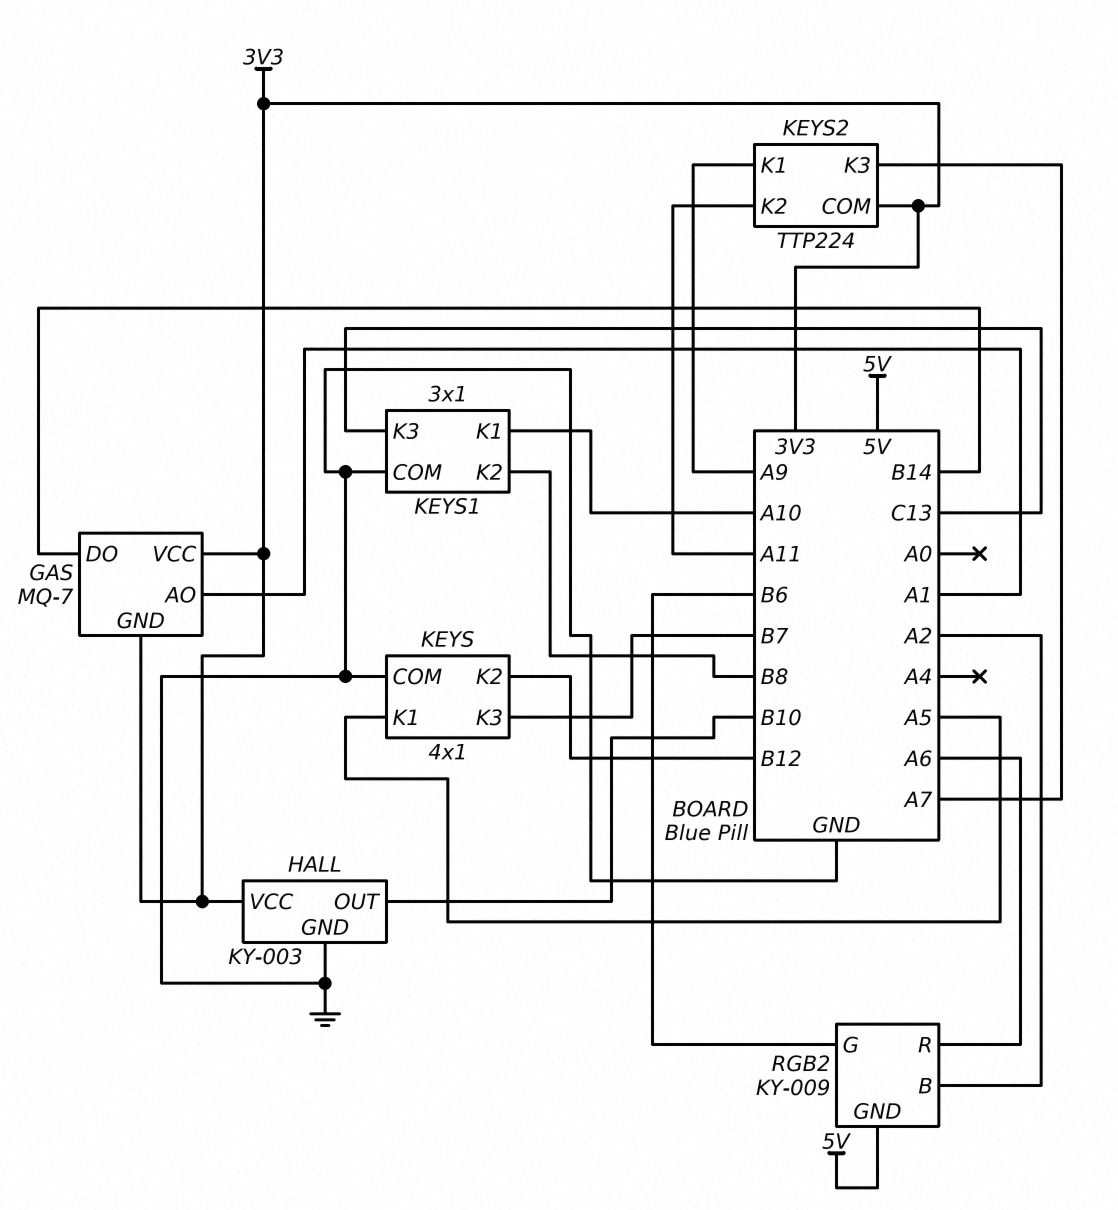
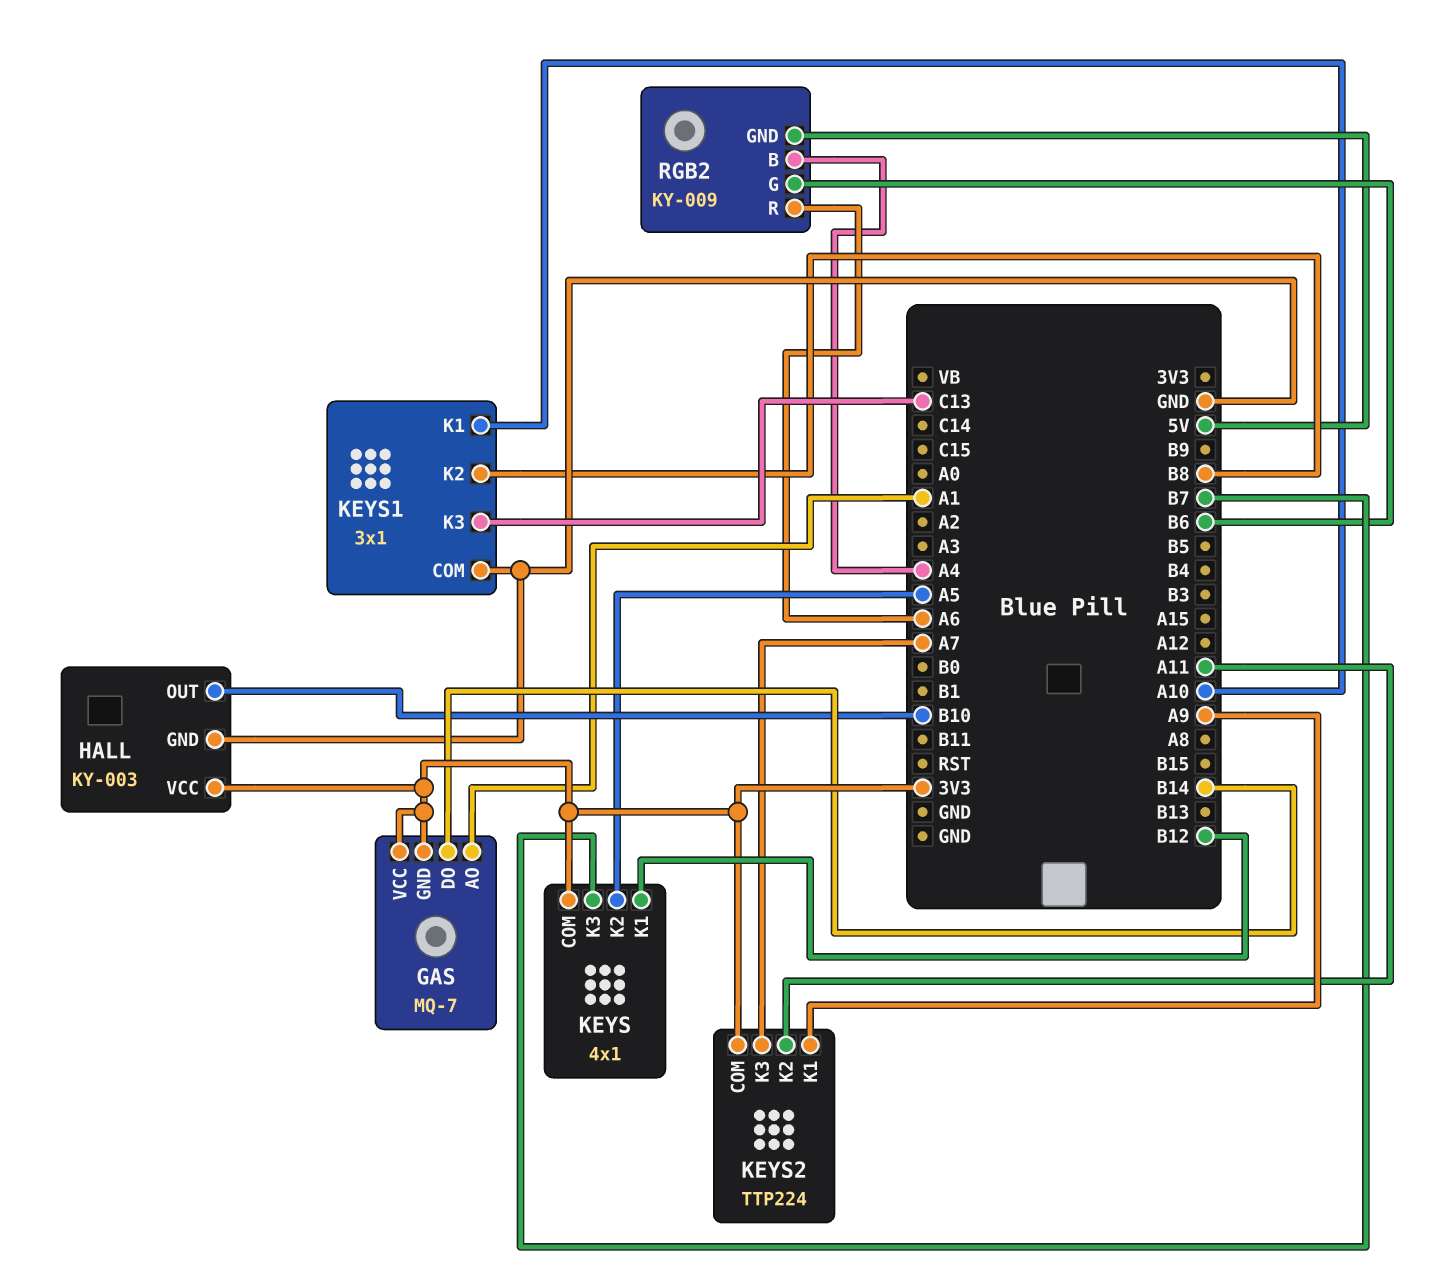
KEYS pin COM: GND -> 3V3
KEYS pin K1: A5 -> B12
KEYS pin K2: B12 -> A5
RGB2 pin B: A2 -> A4

